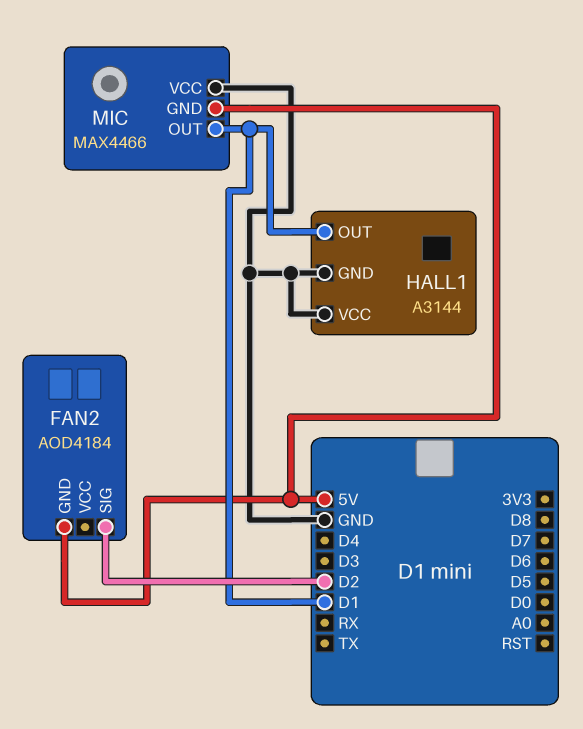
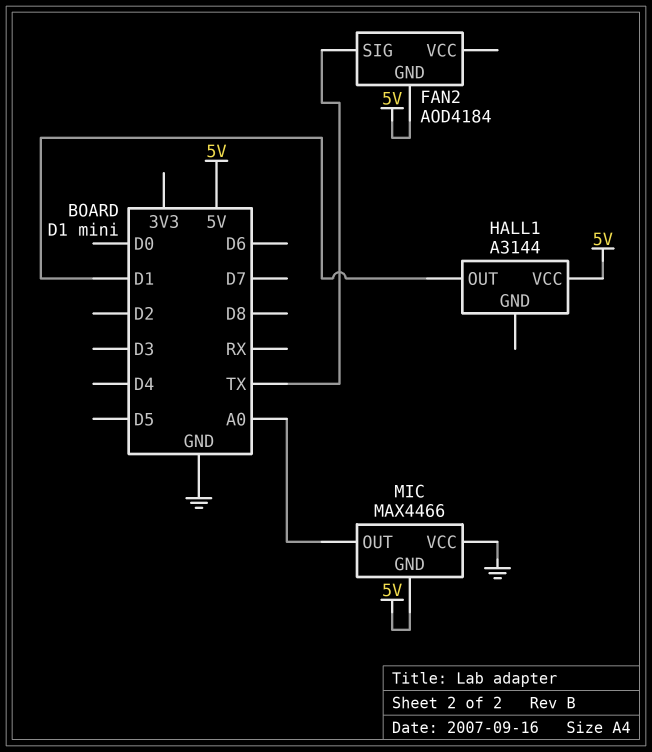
FAN2 pin SIG: D2 -> TX
HALL1 pin GND: GND -> none
HALL1 pin VCC: GND -> 5V
MIC pin OUT: D1 -> A0

